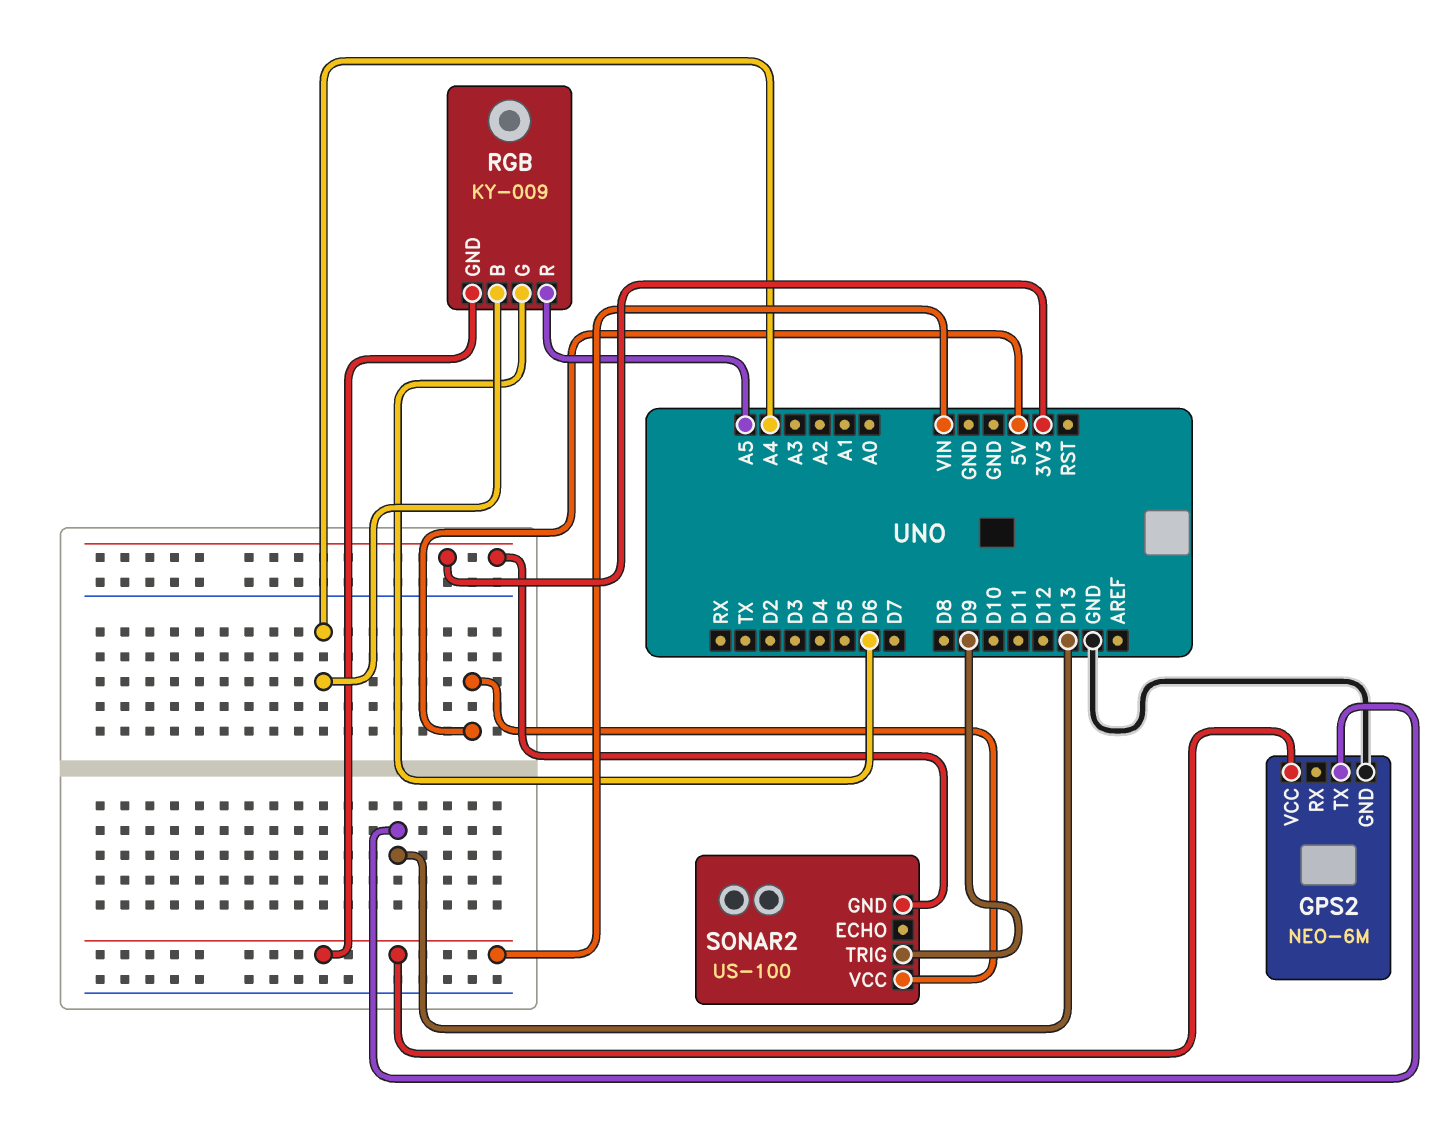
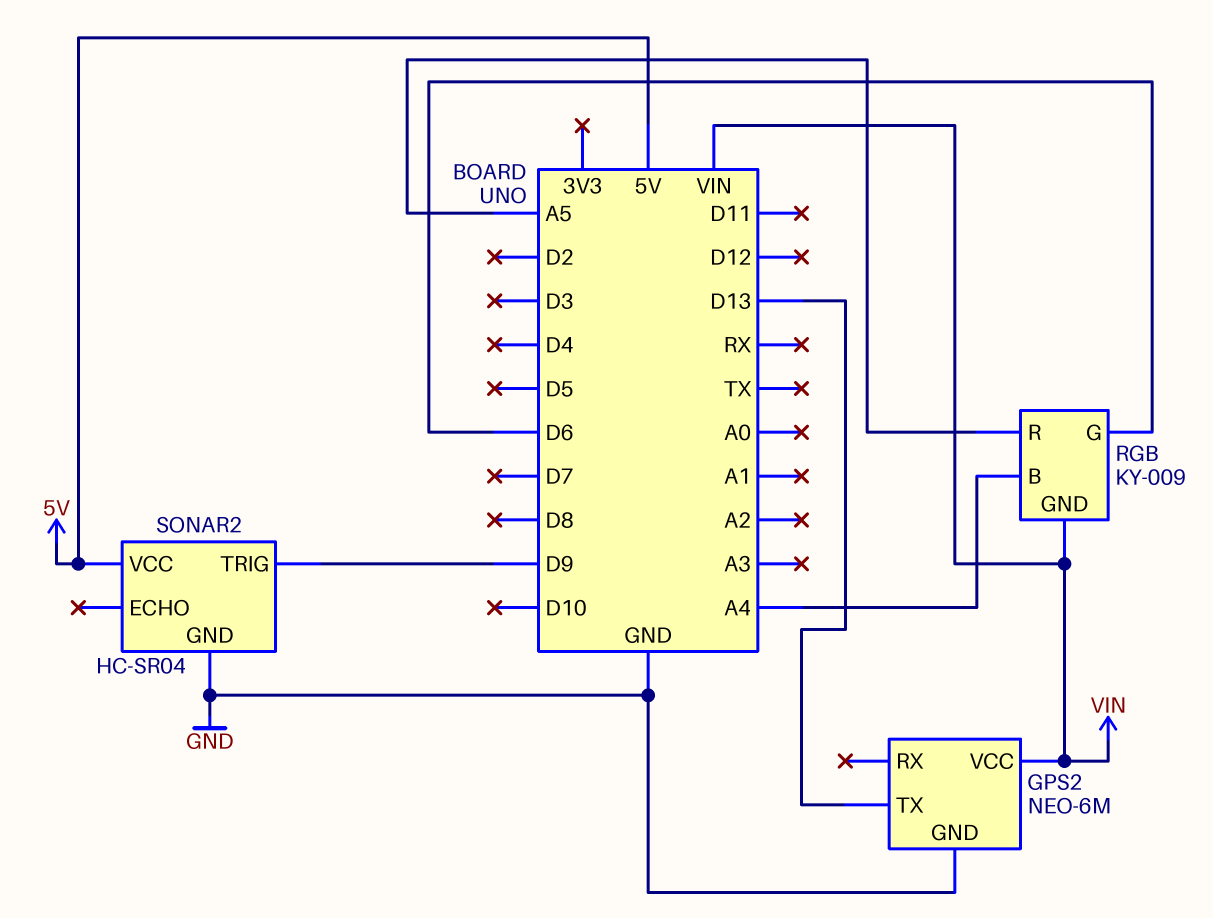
SONAR2: US-100 -> HC-SR04
SONAR2 pin GND: 3V3 -> GND

